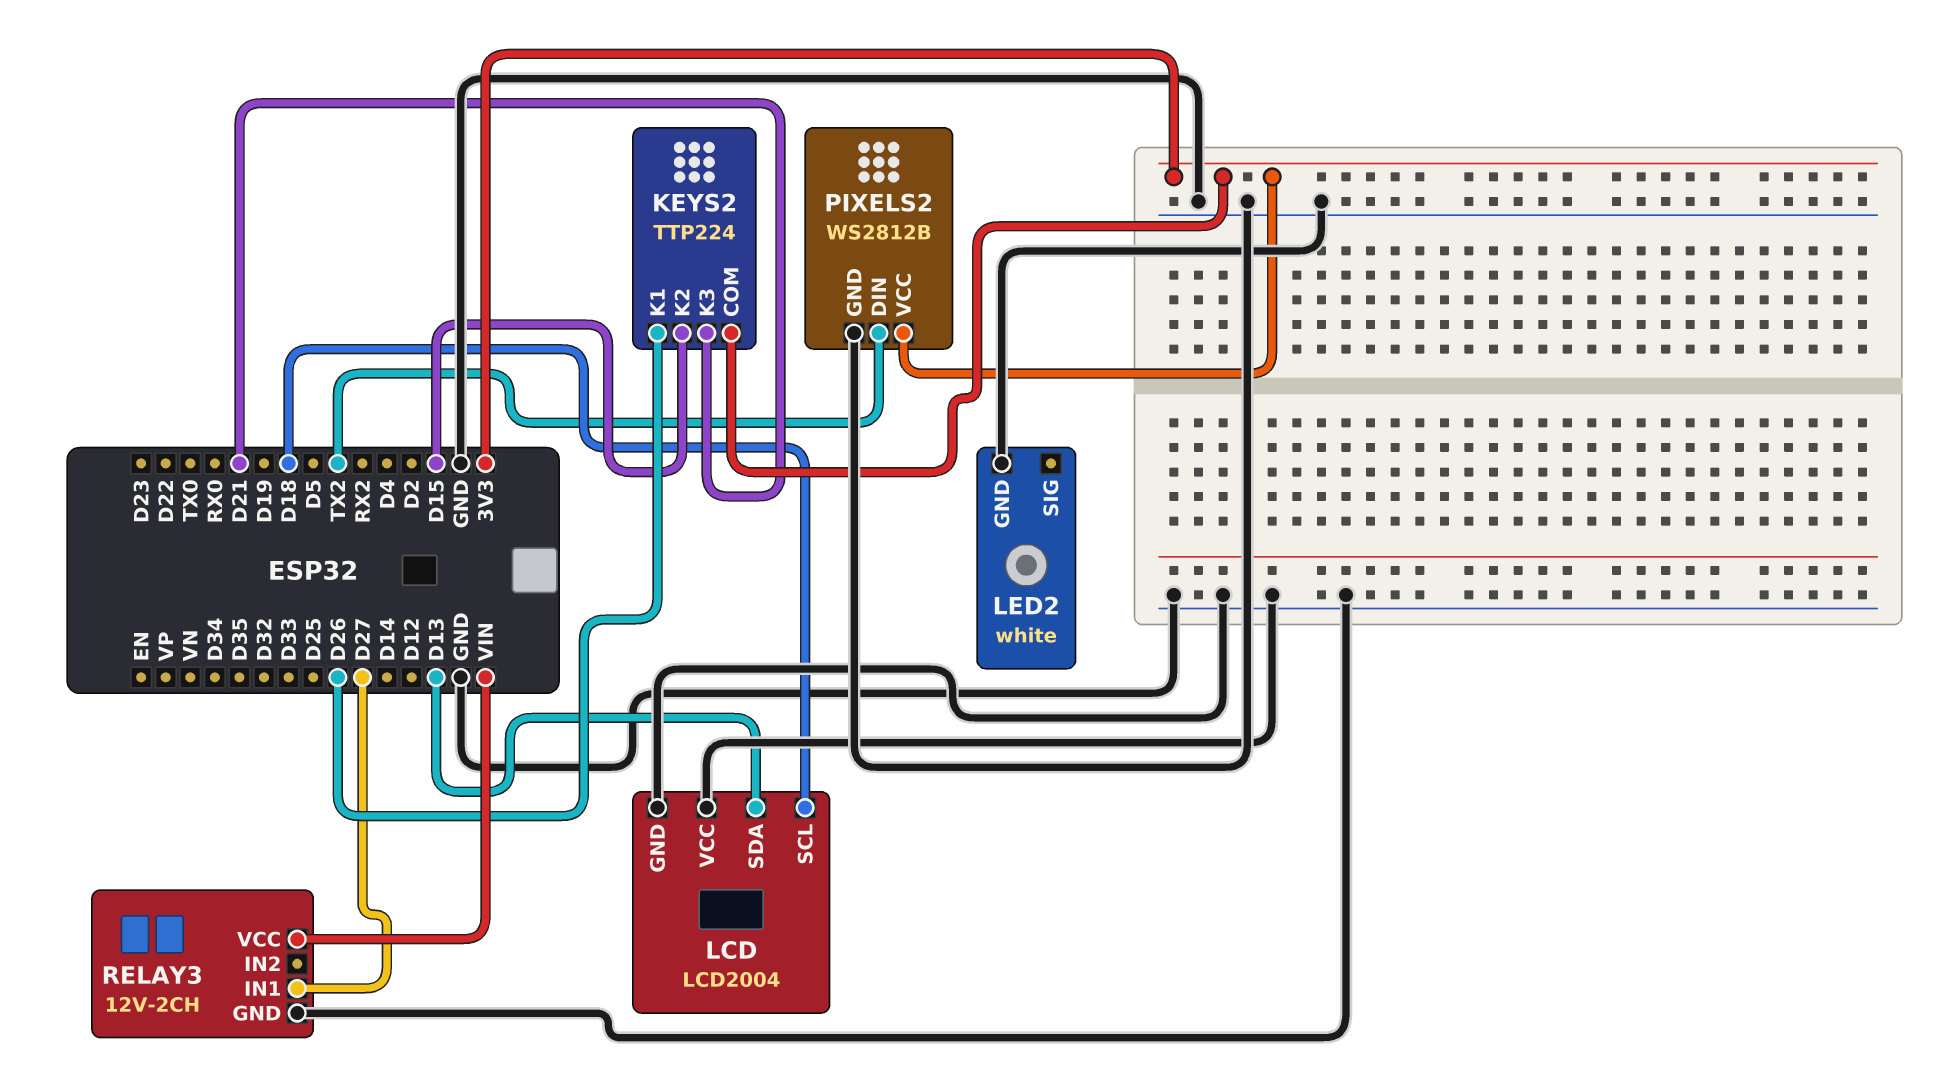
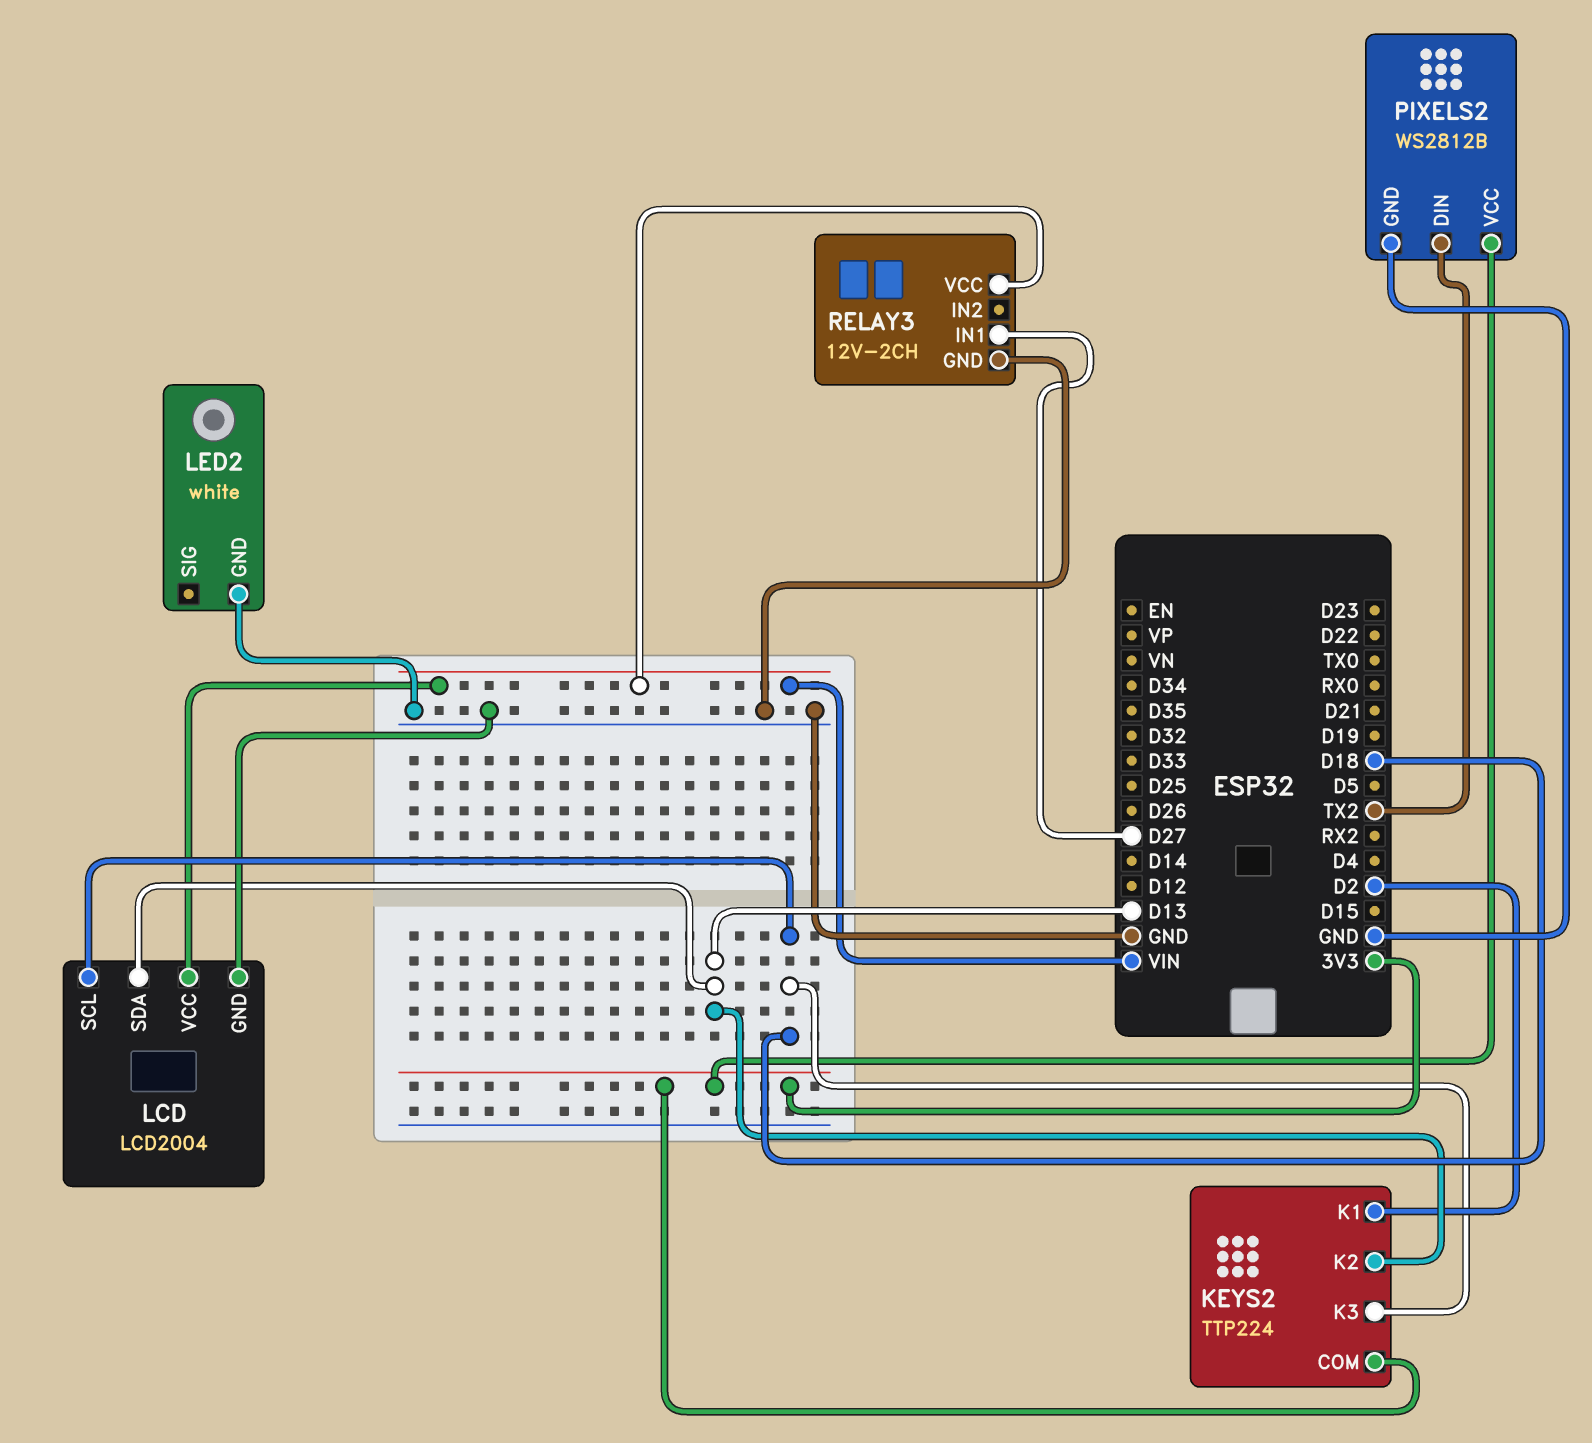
KEYS2 pin K1: D26 -> D2
KEYS2 pin K2: D15 -> D13
KEYS2 pin K3: D21 -> D18
LCD pin VCC: GND -> VIN

